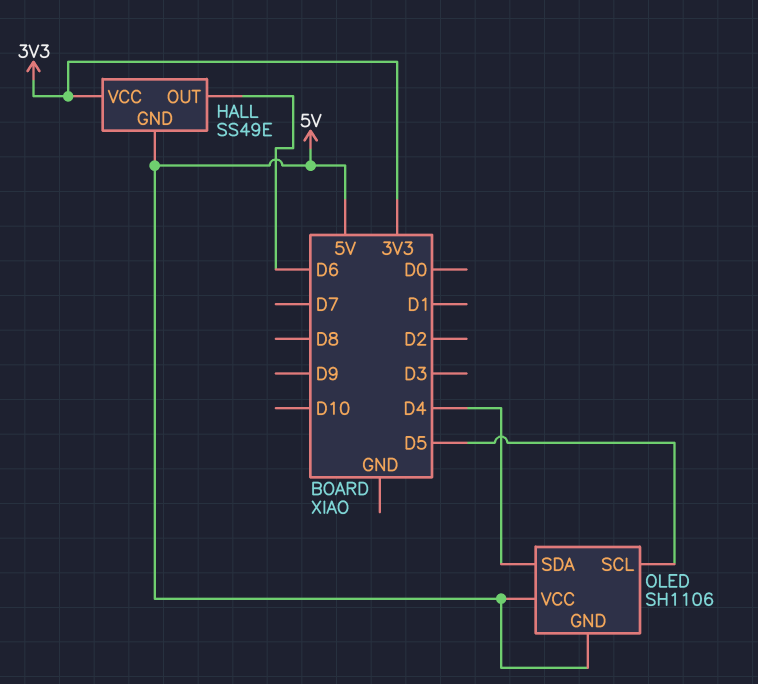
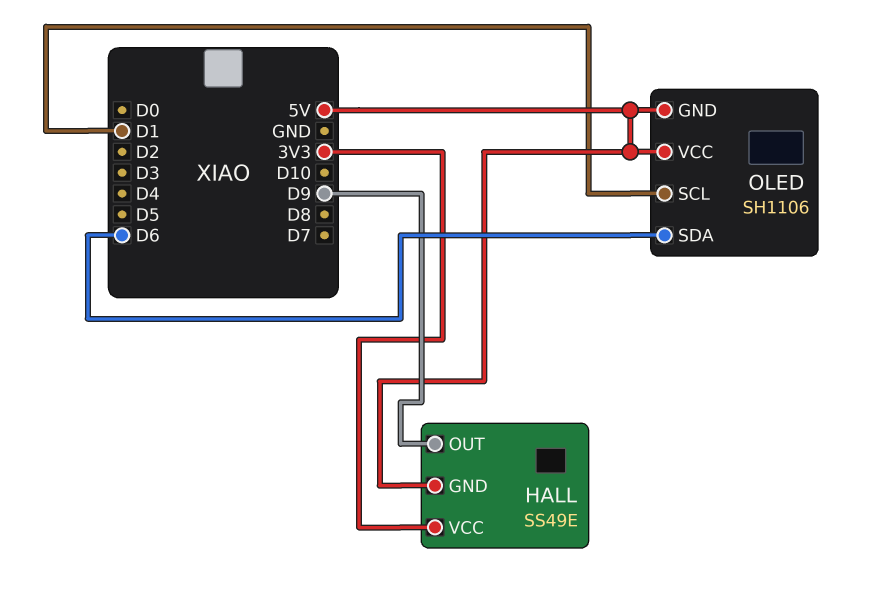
HALL pin OUT: D6 -> D9
OLED pin SCL: D5 -> D1
OLED pin SDA: D4 -> D6

